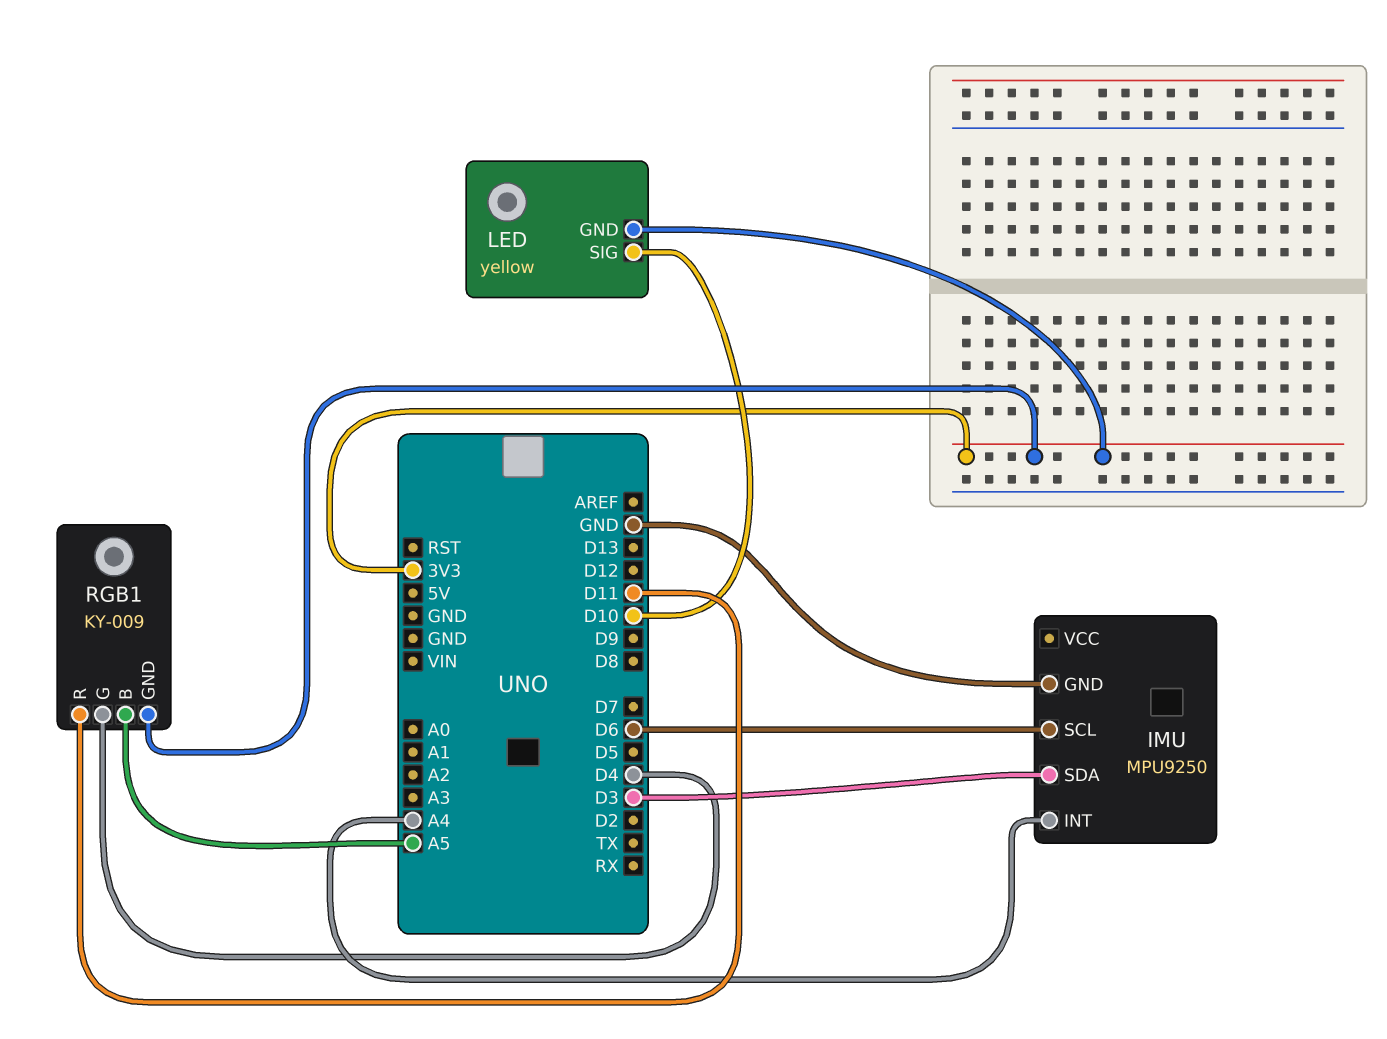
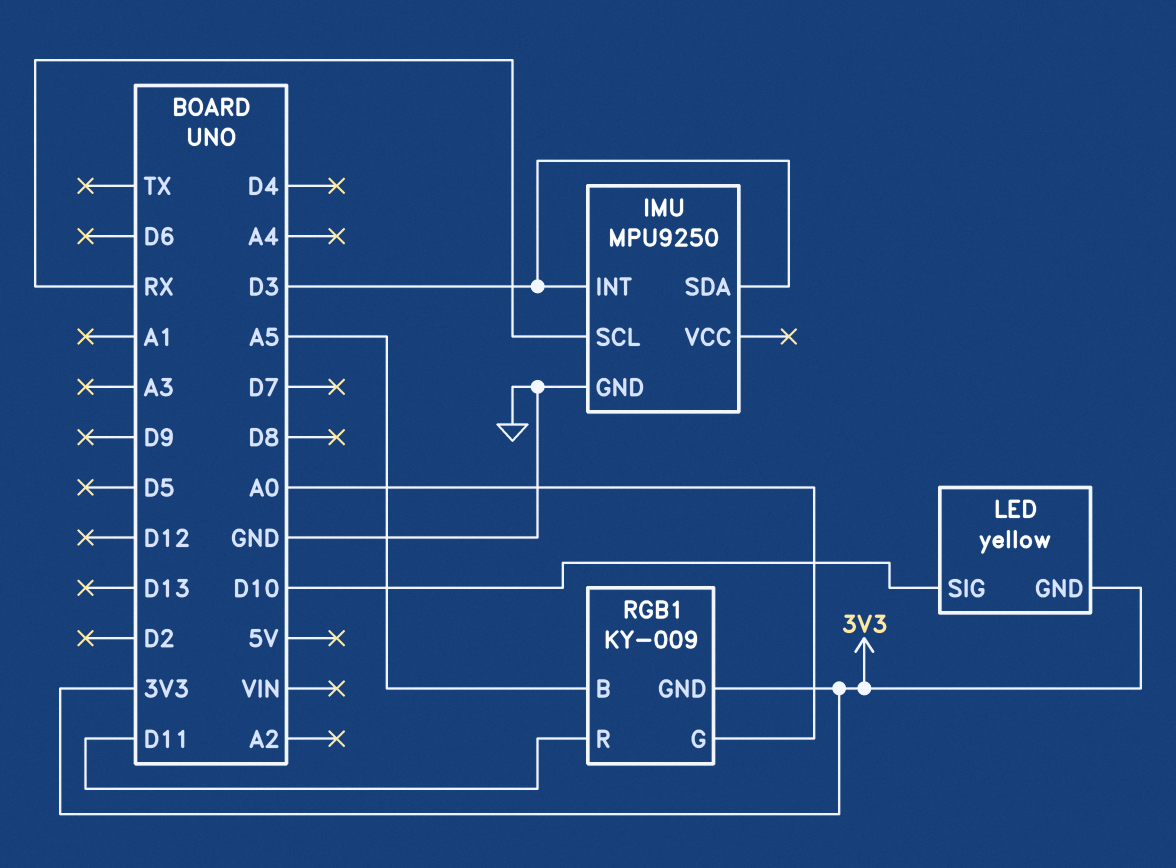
IMU pin INT: A4 -> D3
IMU pin SCL: D6 -> RX
RGB1 pin G: D4 -> A0

